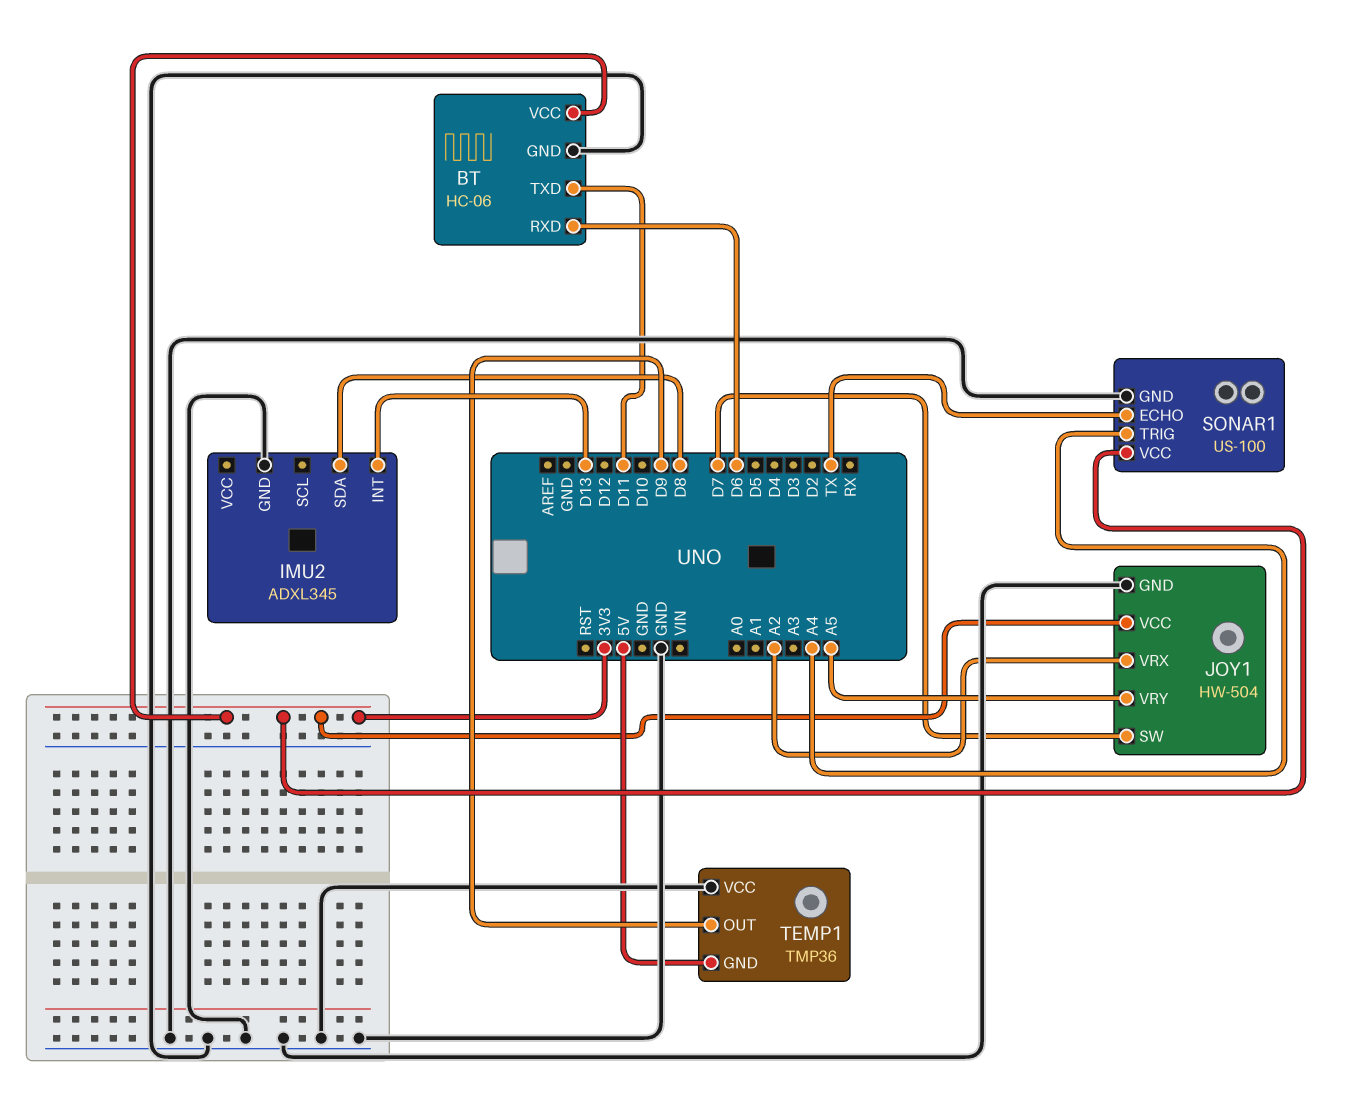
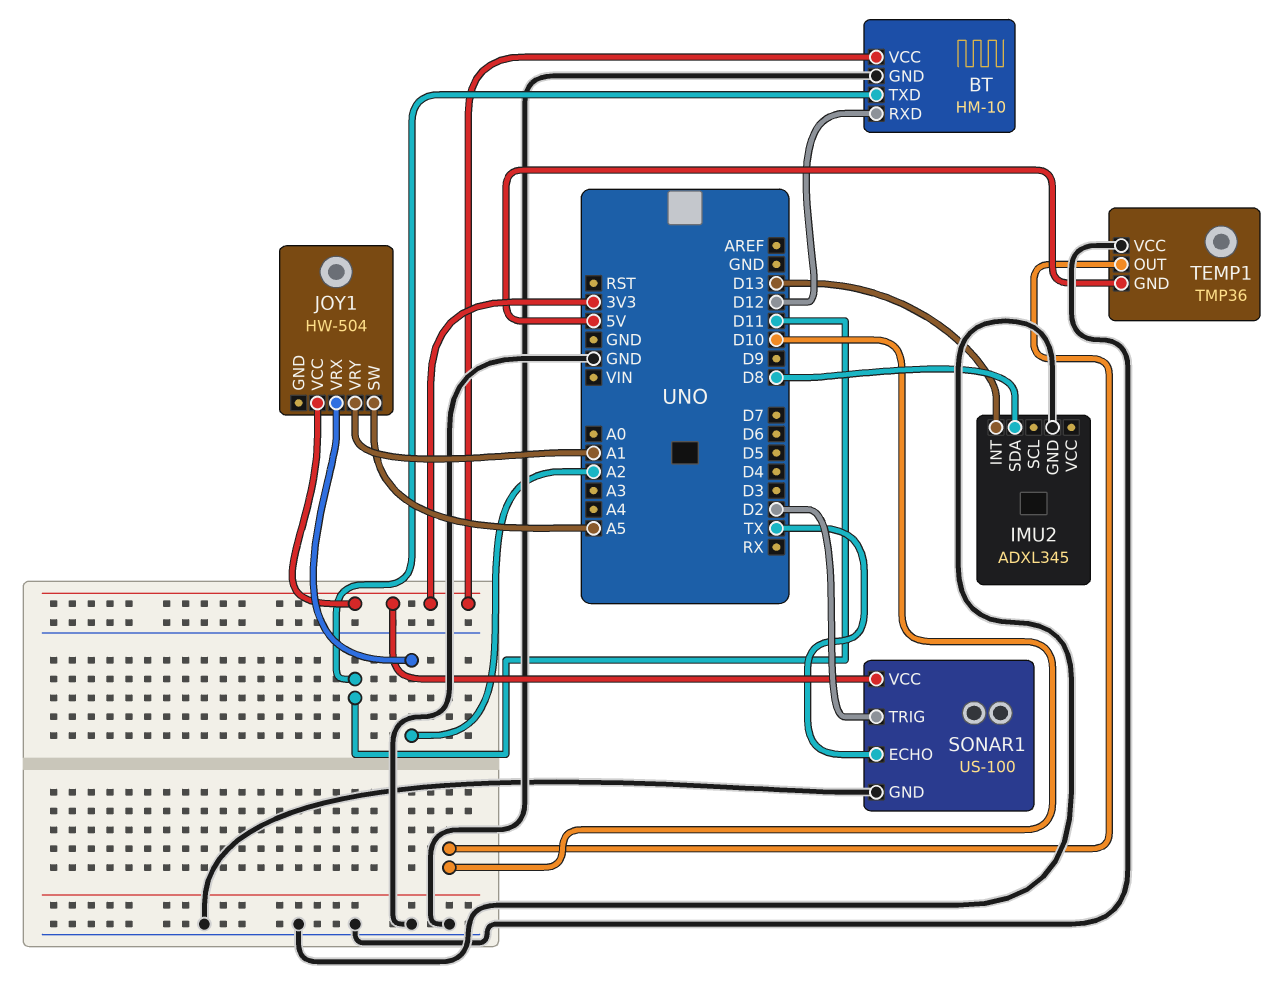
BT: HC-06 -> HM-10
BT pin RXD: D6 -> D12
JOY1 pin GND: GND -> none
JOY1 pin SW: D7 -> A5
JOY1 pin VRY: A5 -> A1
SONAR1 pin TRIG: A4 -> D2
TEMP1 pin OUT: D9 -> D10

